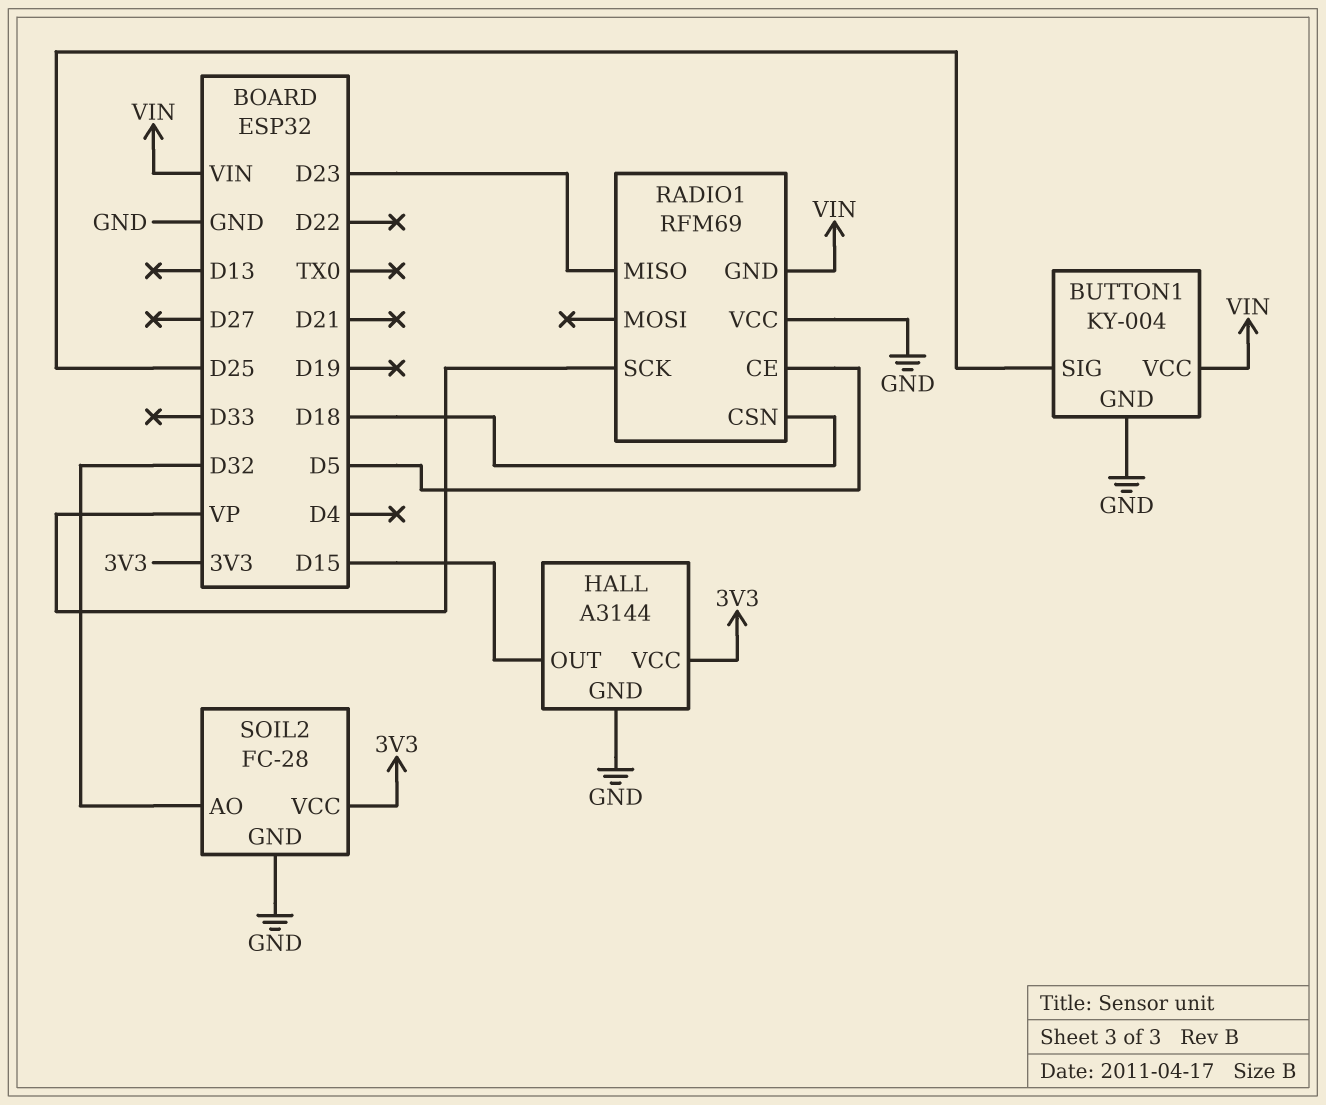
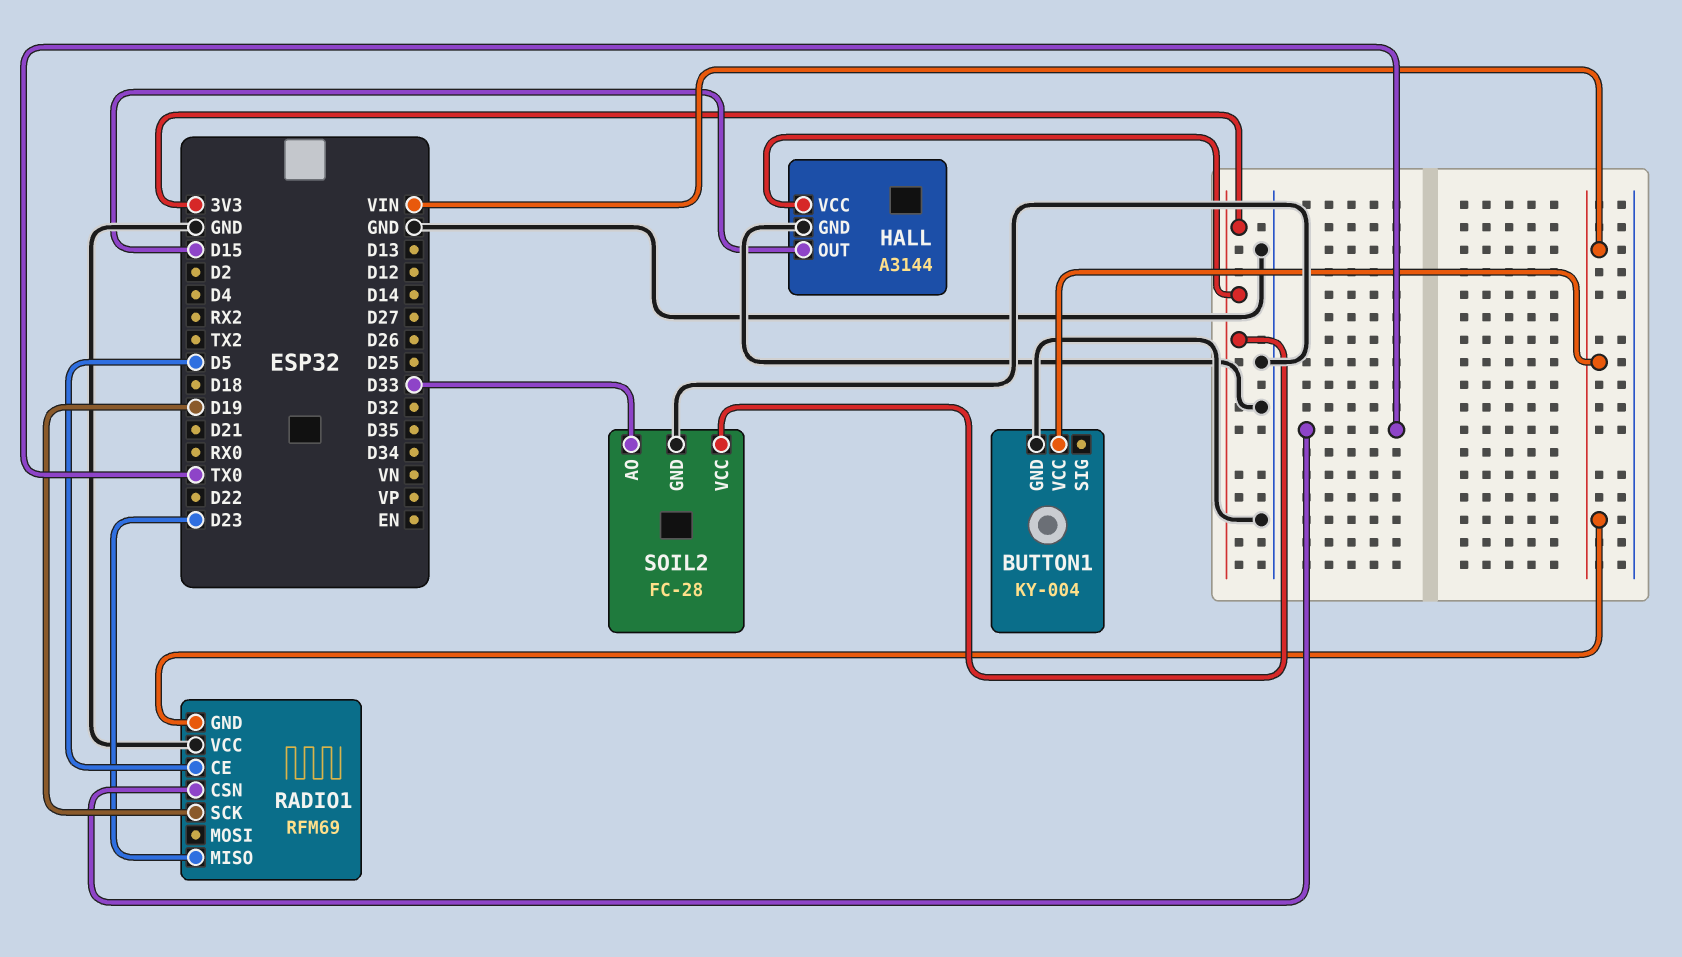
BUTTON1 pin SIG: D25 -> none
RADIO1 pin CSN: D18 -> TX0
RADIO1 pin SCK: VP -> D19
SOIL2 pin AO: D32 -> D33

